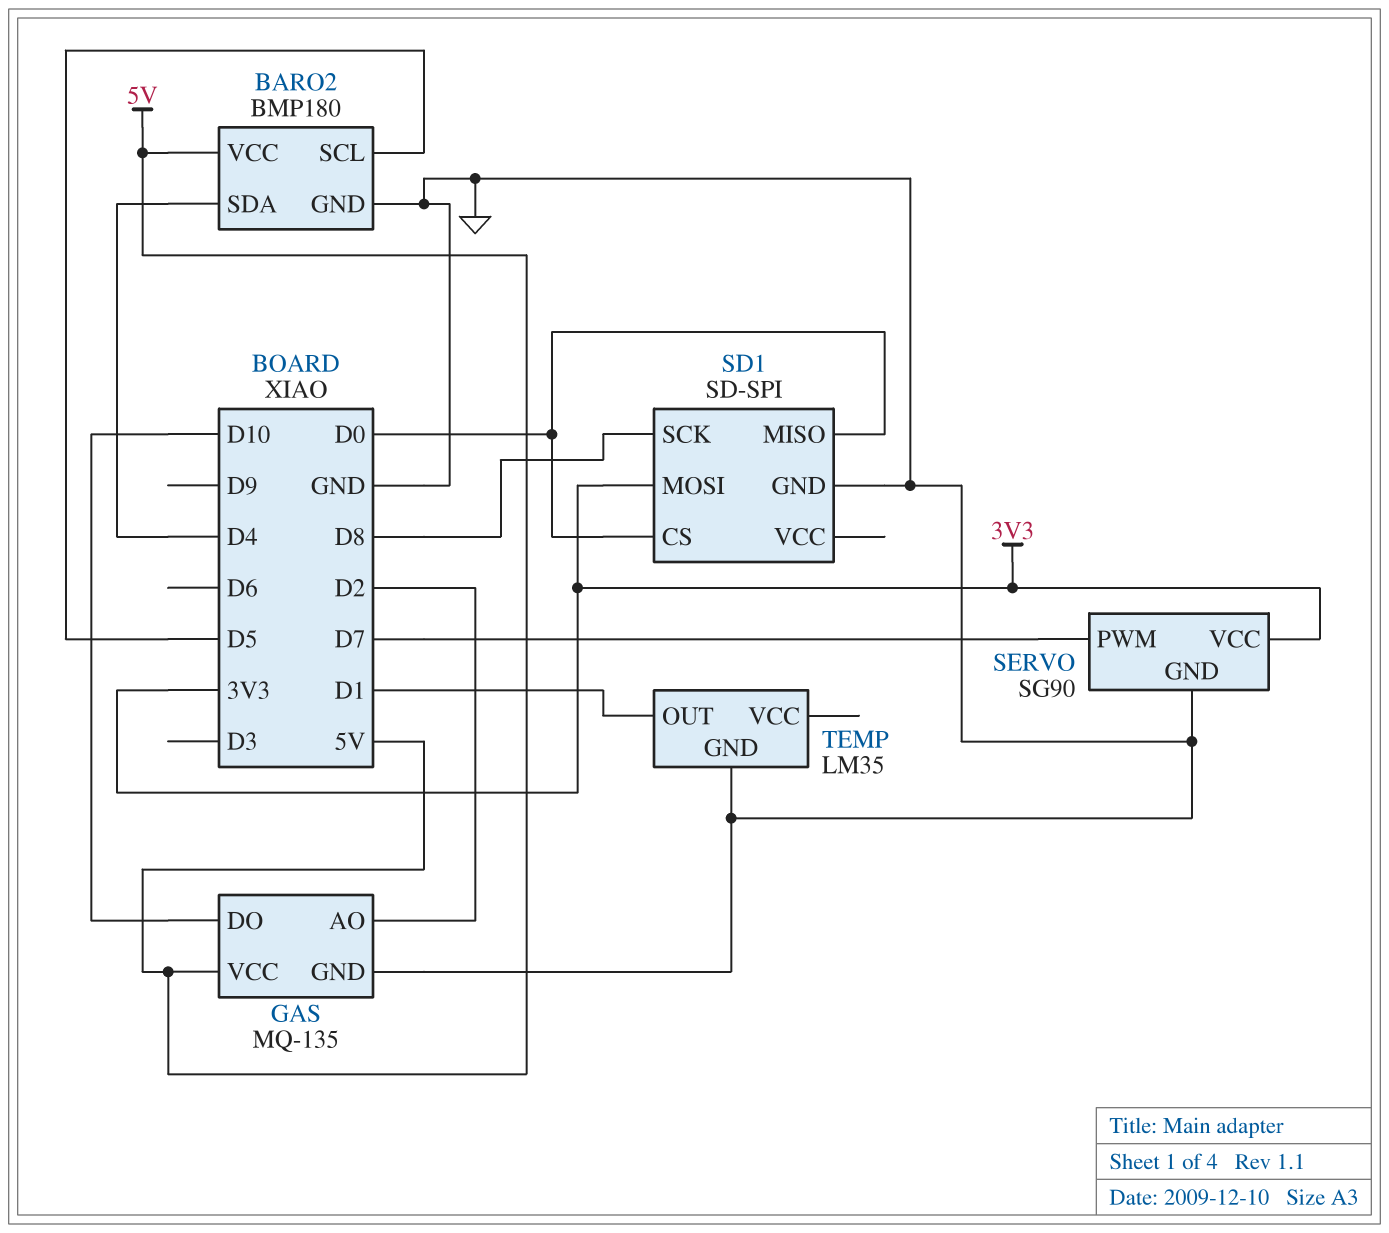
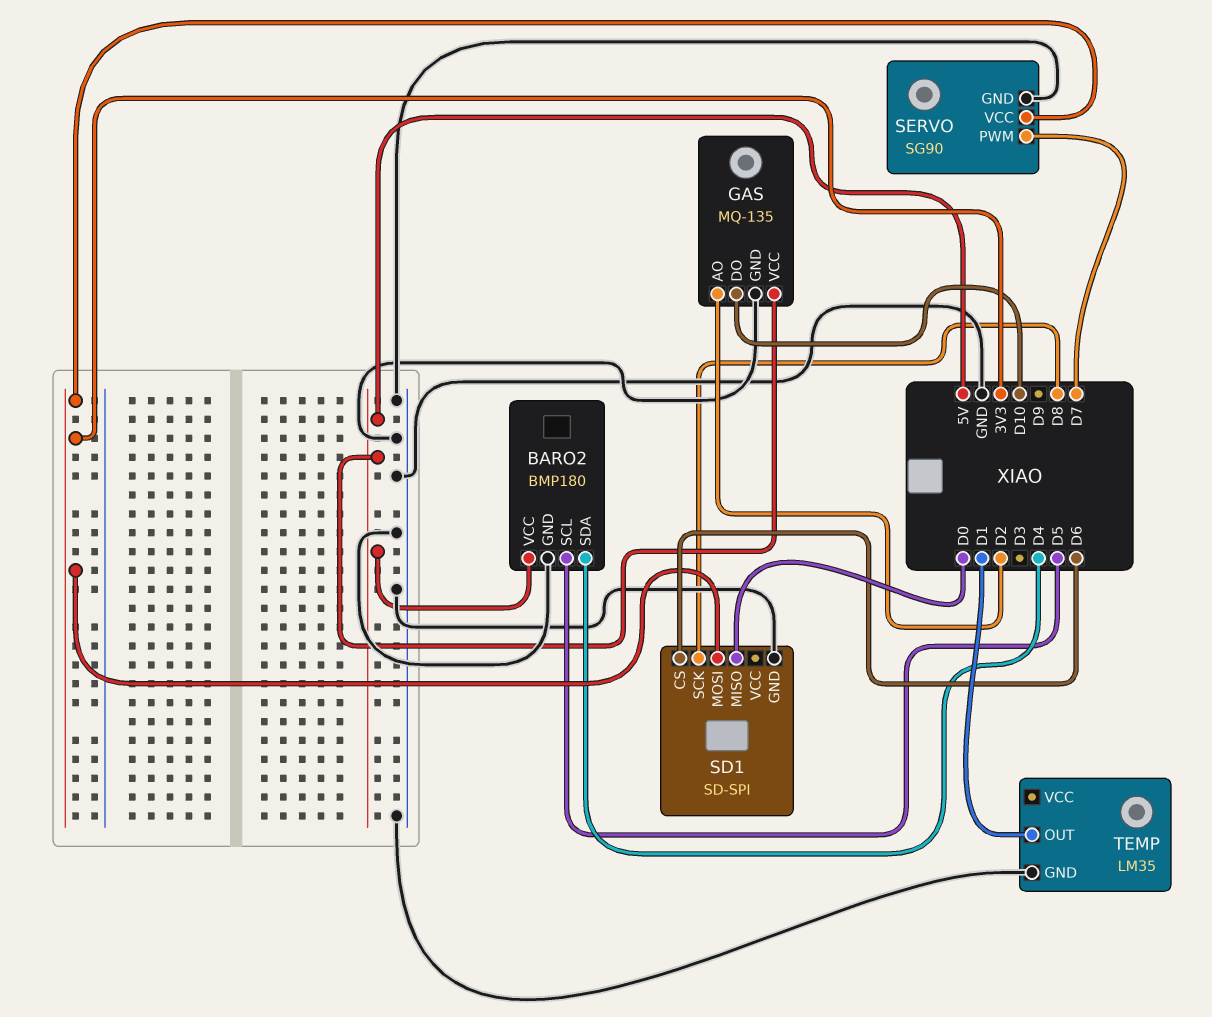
SD1 pin CS: D0 -> D6

